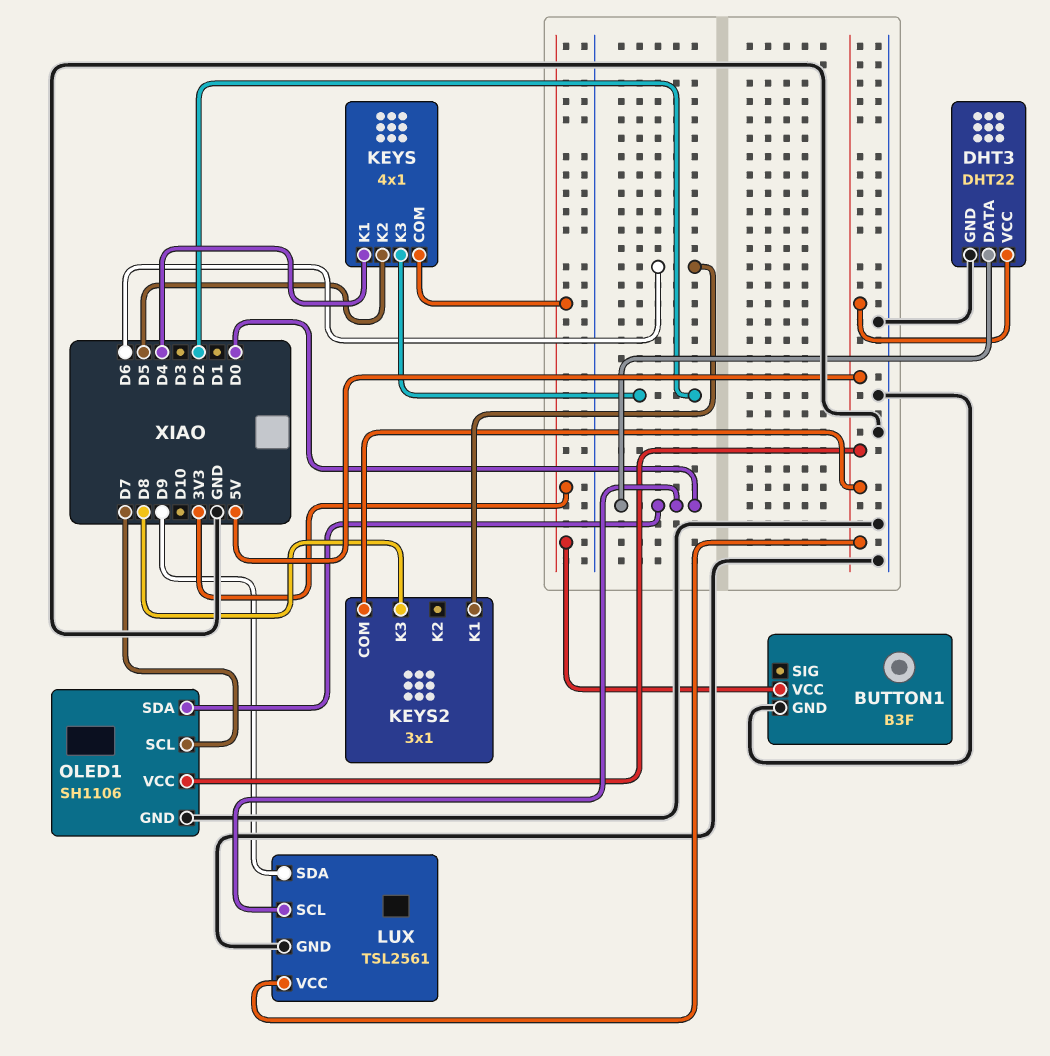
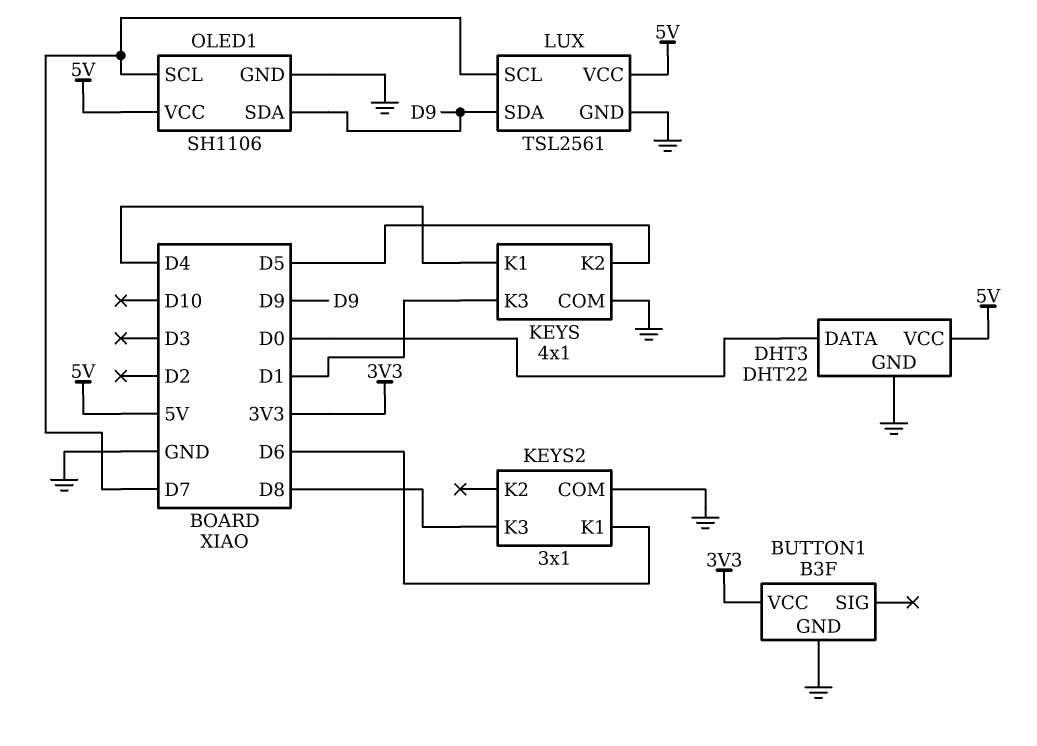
KEYS pin COM: 3V3 -> GND
KEYS pin K3: D2 -> D1
KEYS2 pin COM: 5V -> GND
LUX pin SCL: D0 -> D7
OLED1 pin SDA: D0 -> D9

